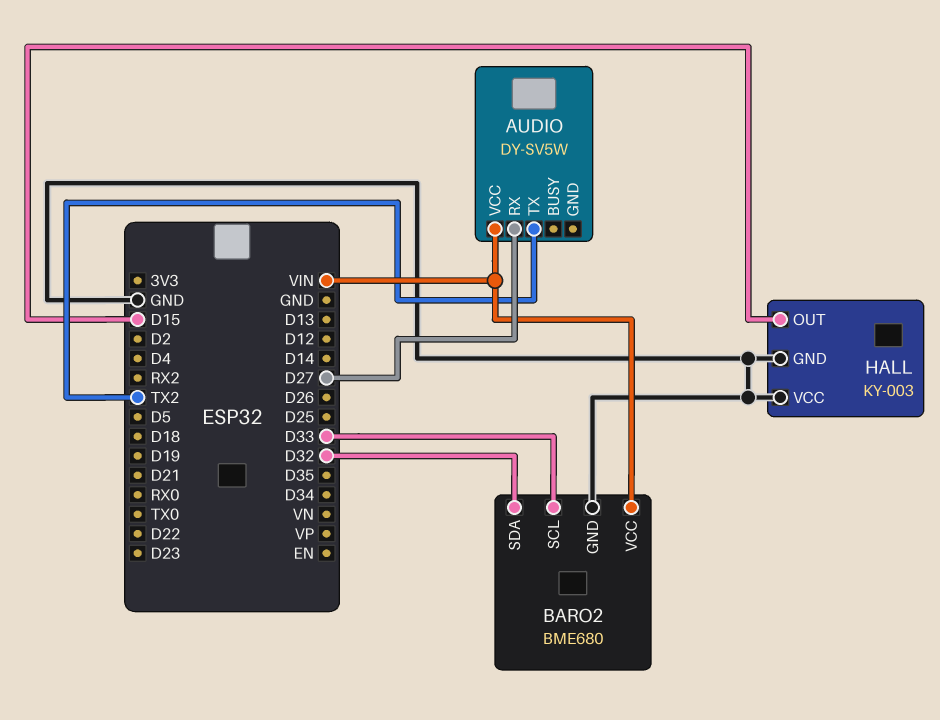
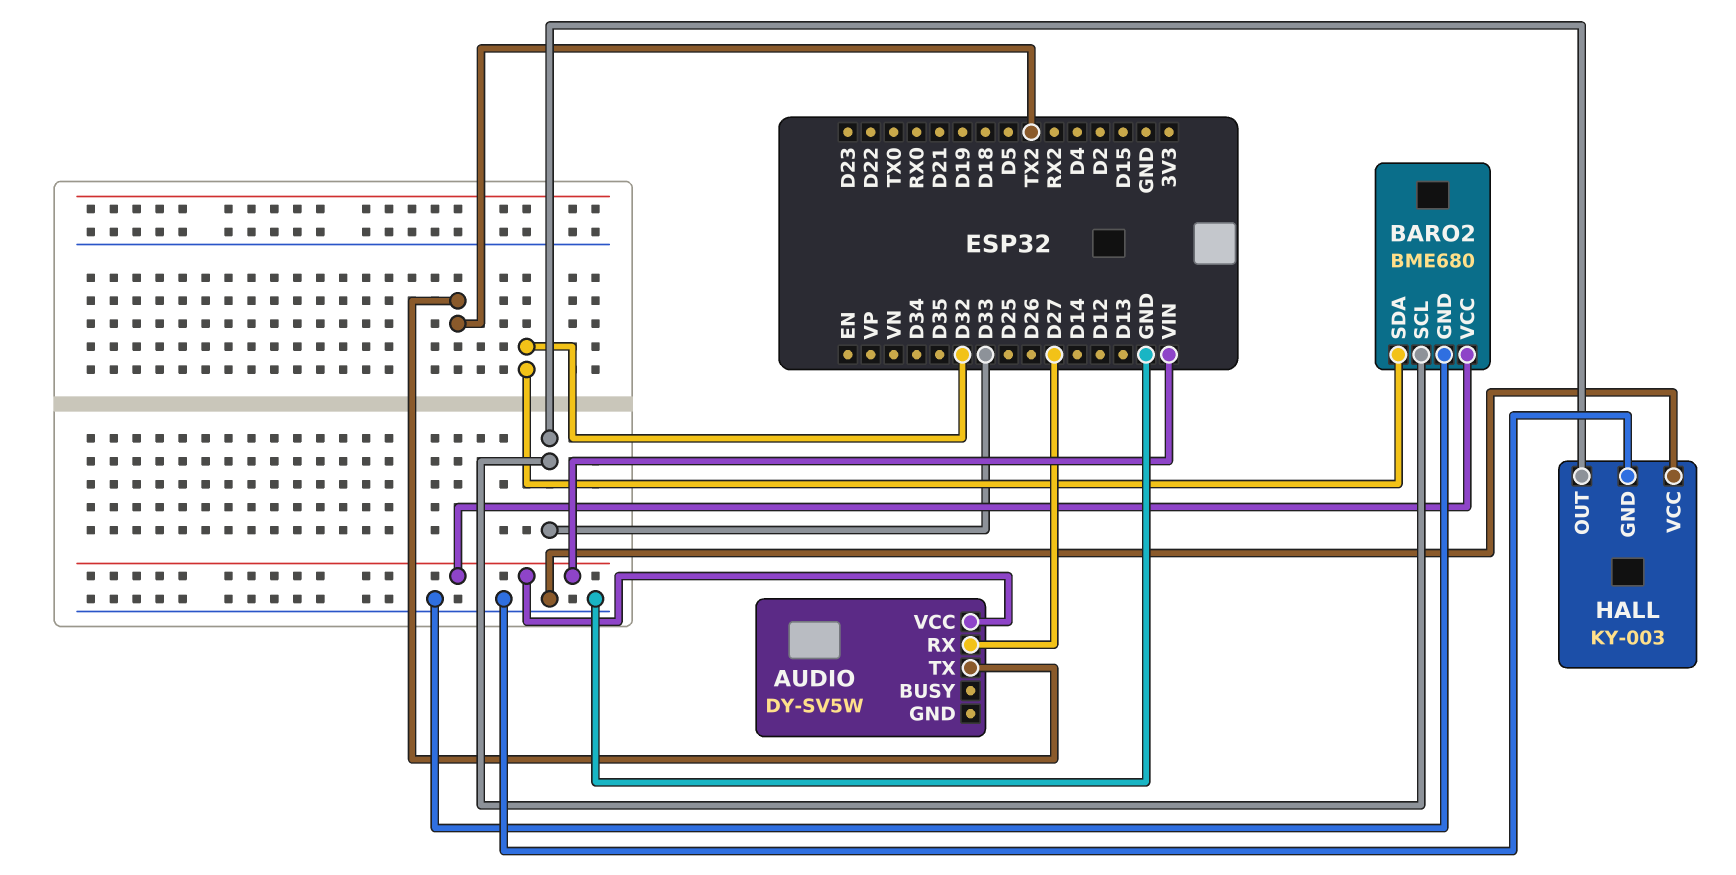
HALL pin OUT: D15 -> D33

